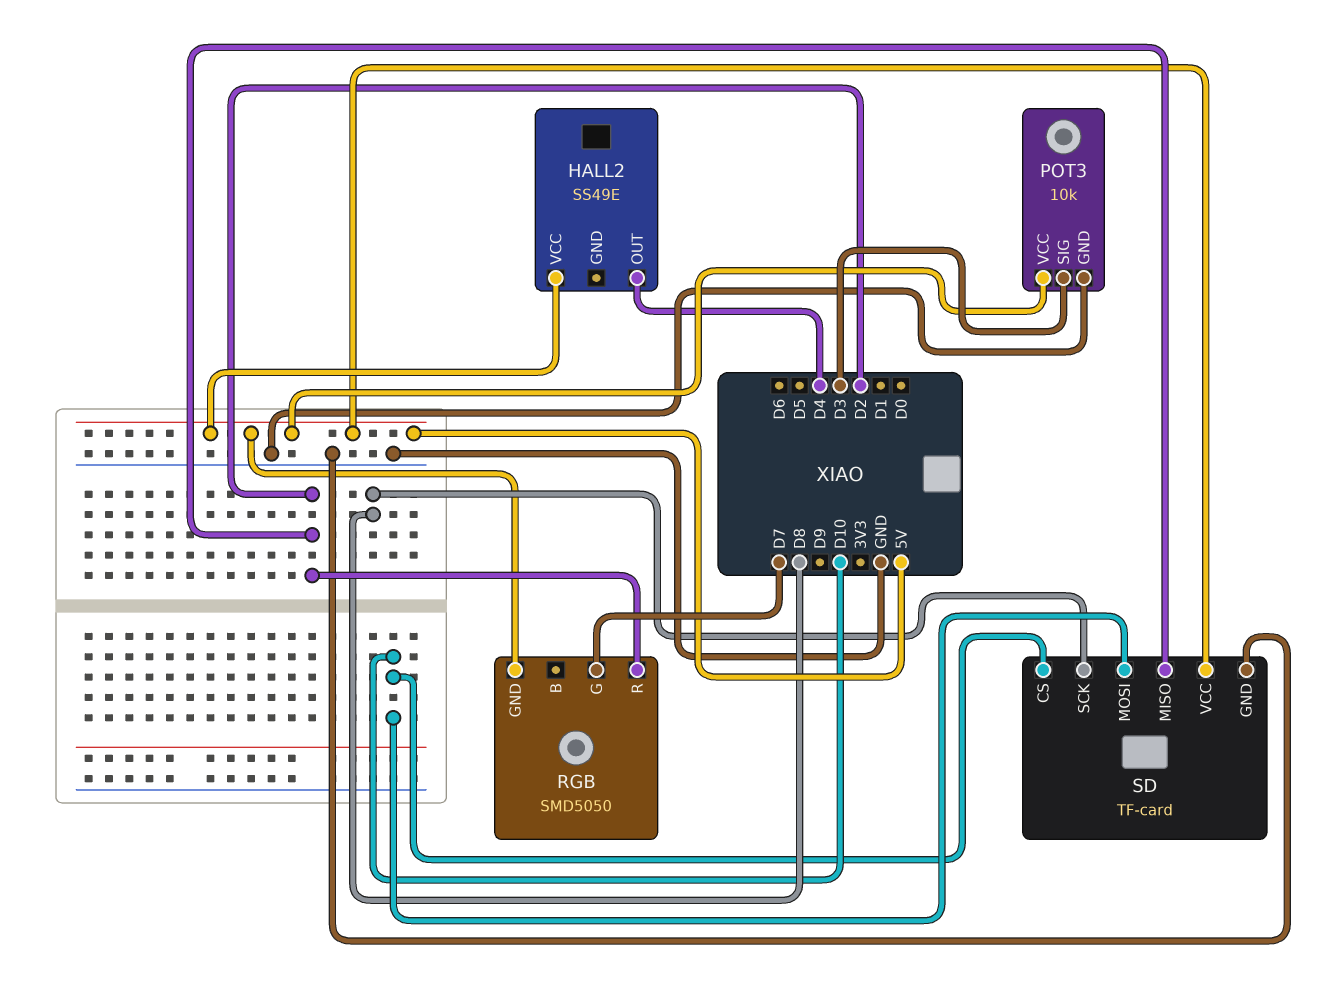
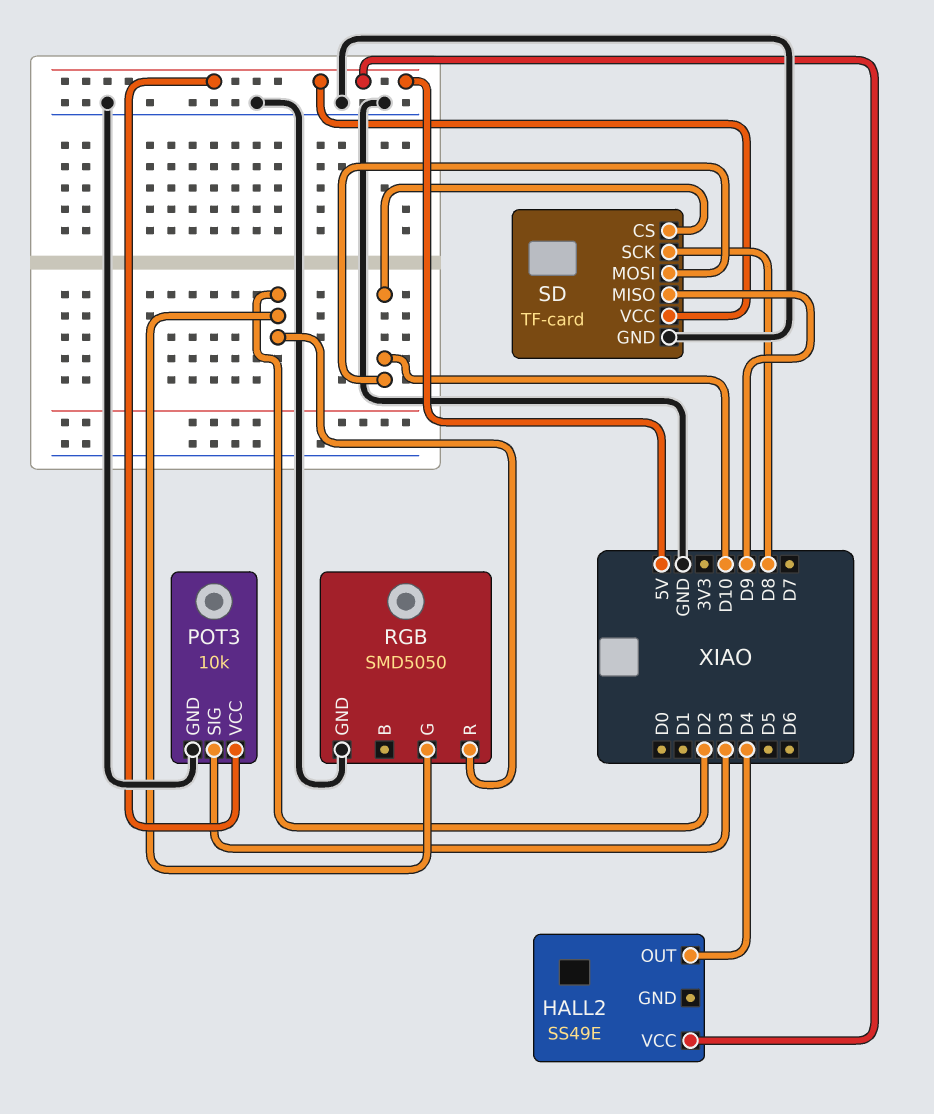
RGB pin G: D7 -> D2
RGB pin GND: 5V -> GND
SD pin MISO: D2 -> D9

